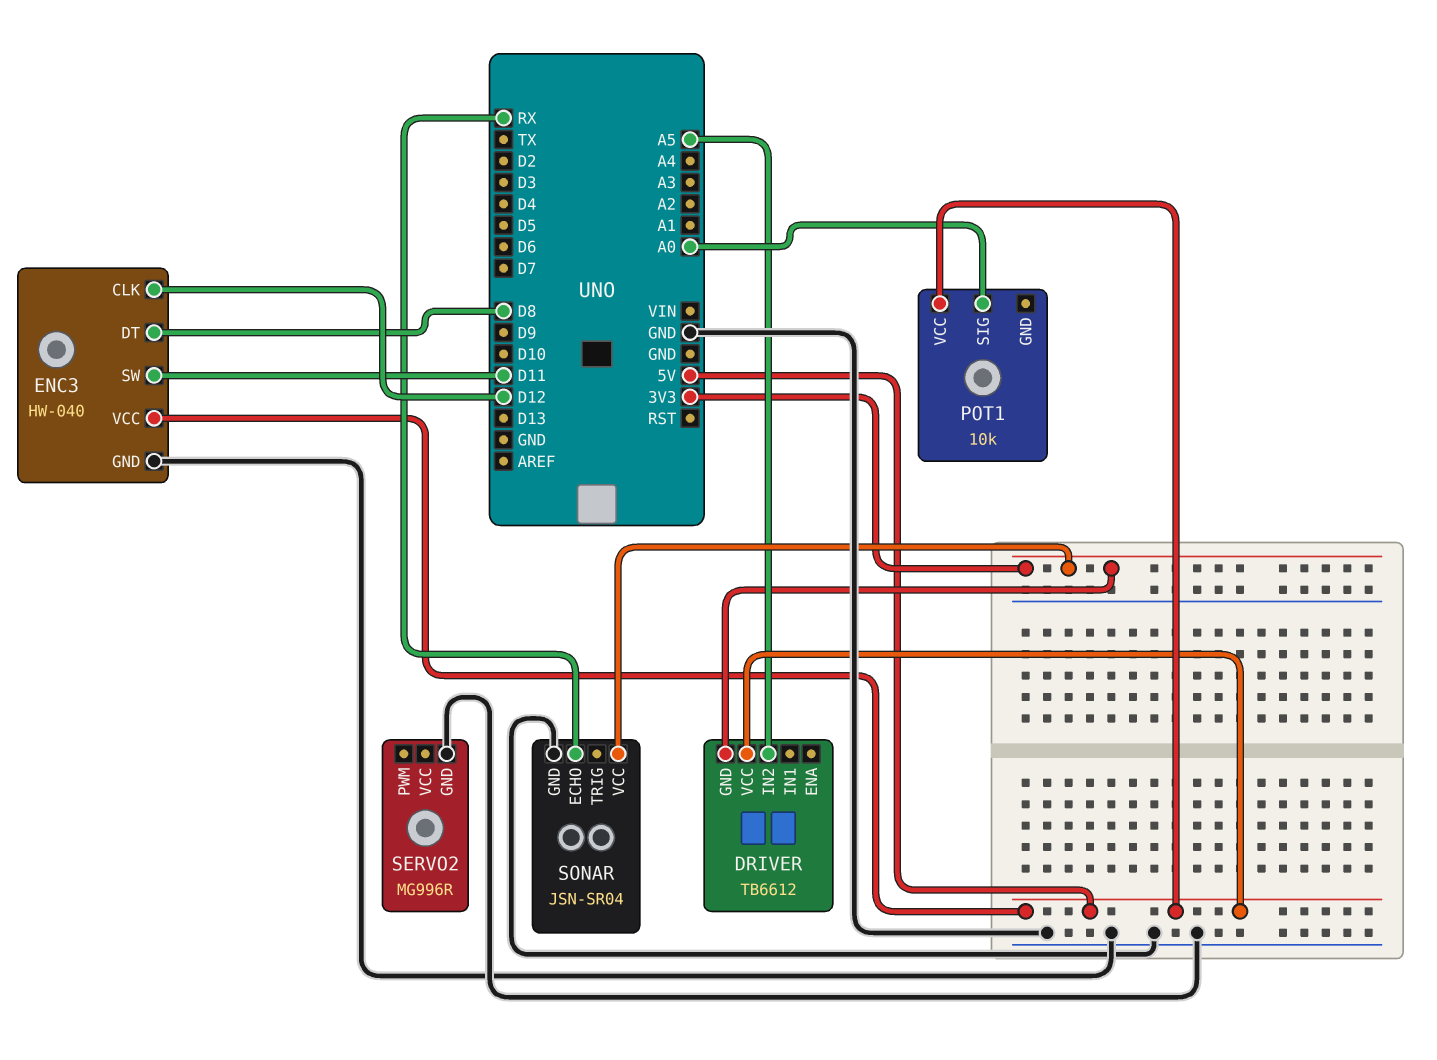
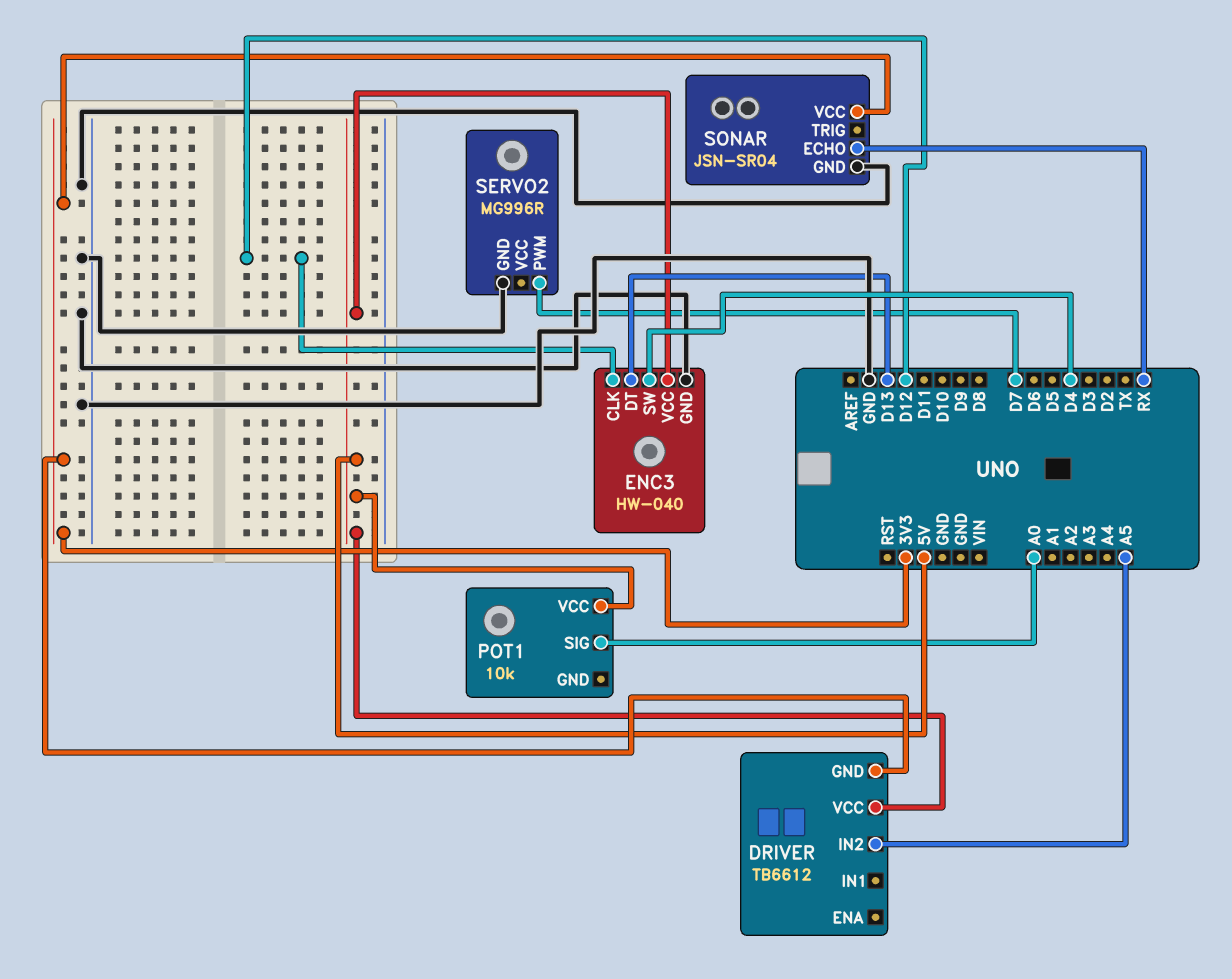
ENC3 pin DT: D8 -> D13
ENC3 pin SW: D11 -> D4
SERVO2 pin PWM: none -> D7

